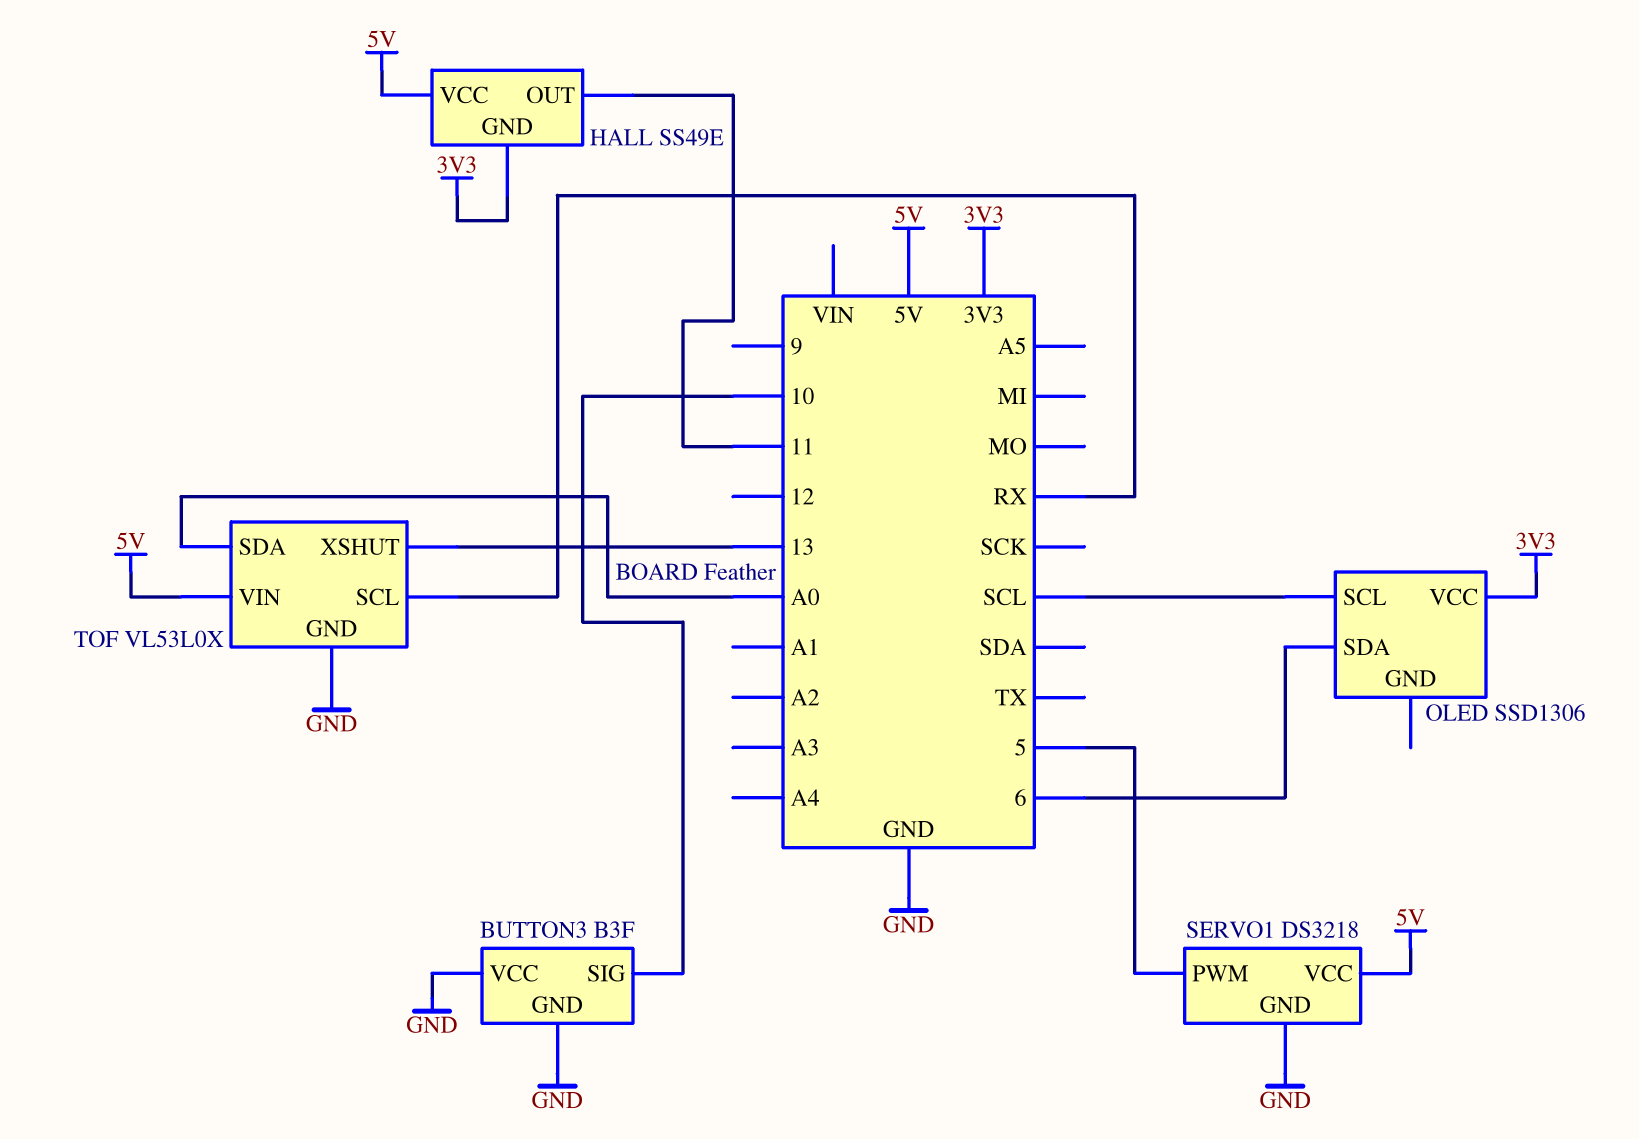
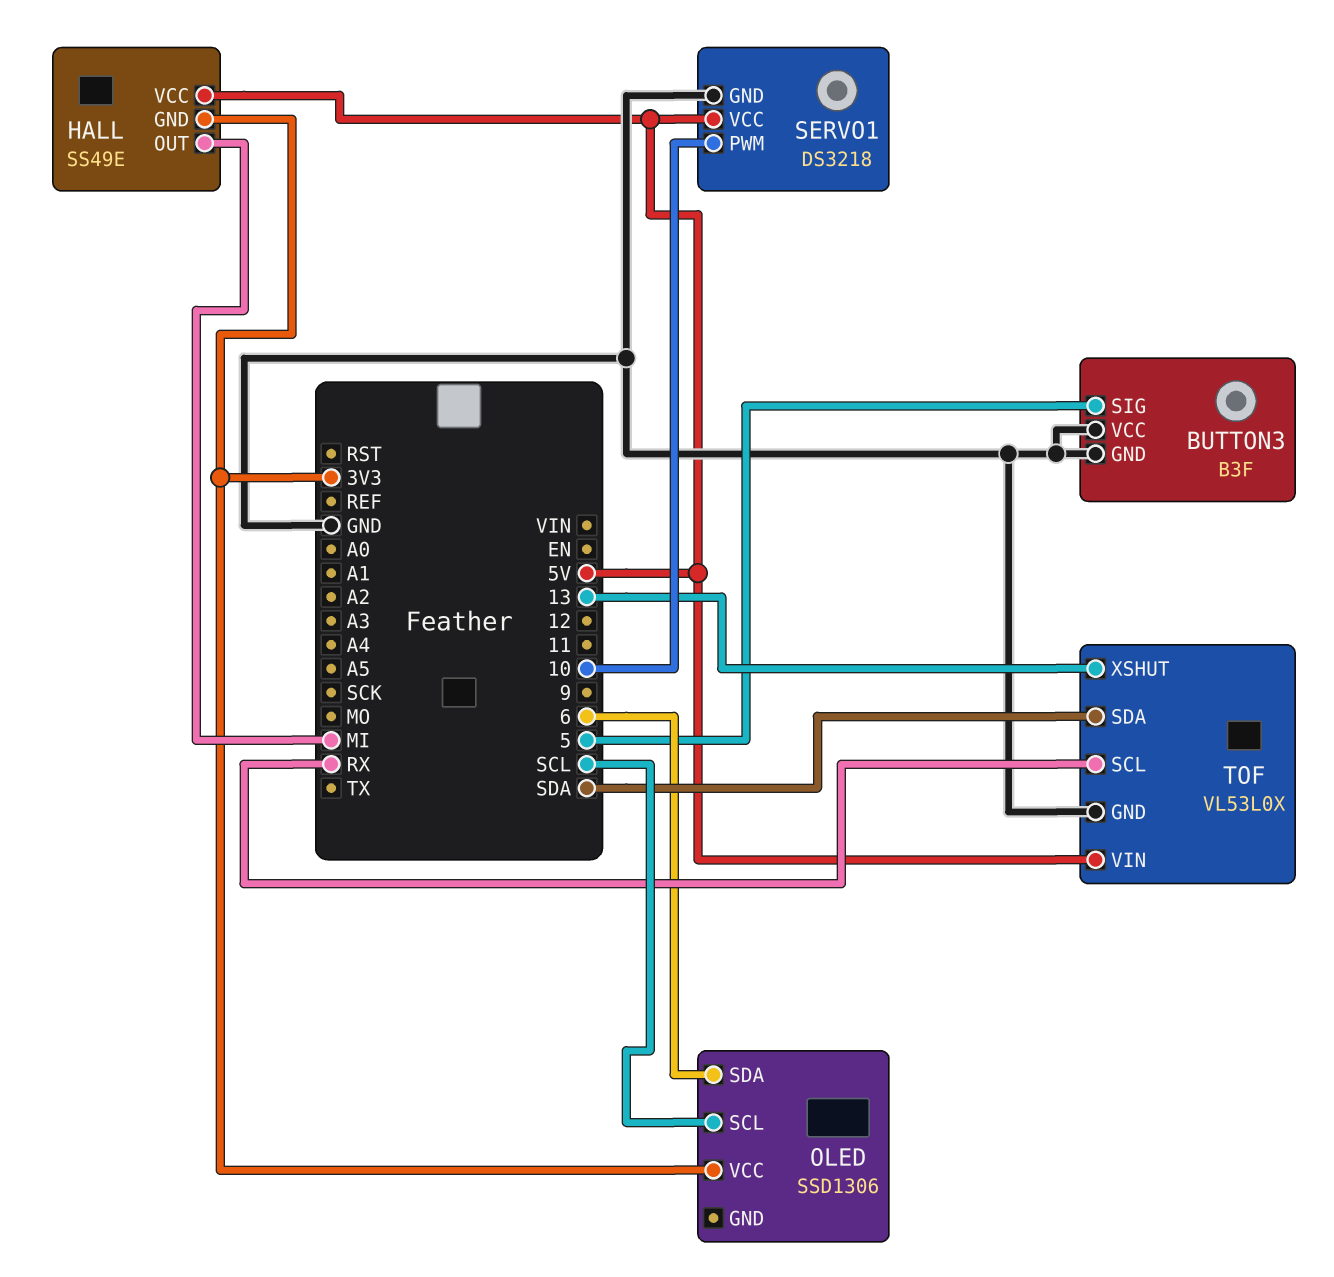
BUTTON3 pin SIG: 10 -> 5
HALL pin OUT: 11 -> MI
SERVO1 pin PWM: 5 -> 10
TOF pin SDA: A0 -> SDA

